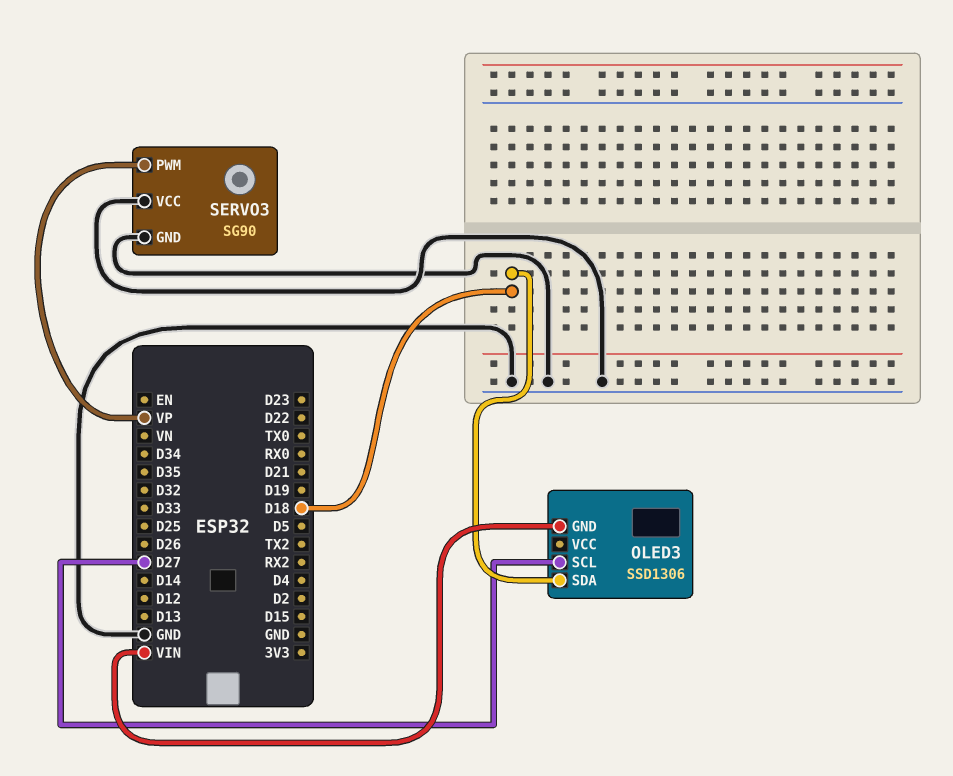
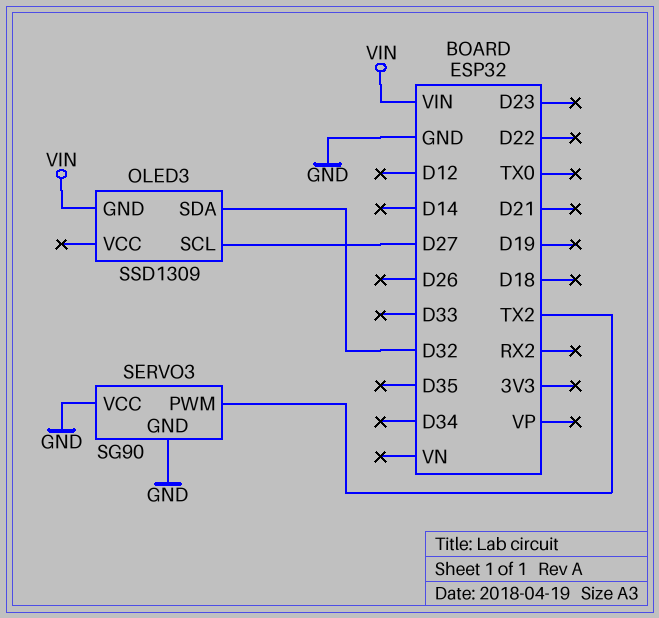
OLED3: SSD1306 -> SSD1309
OLED3 pin SDA: D18 -> D32
SERVO3 pin PWM: VP -> TX2

